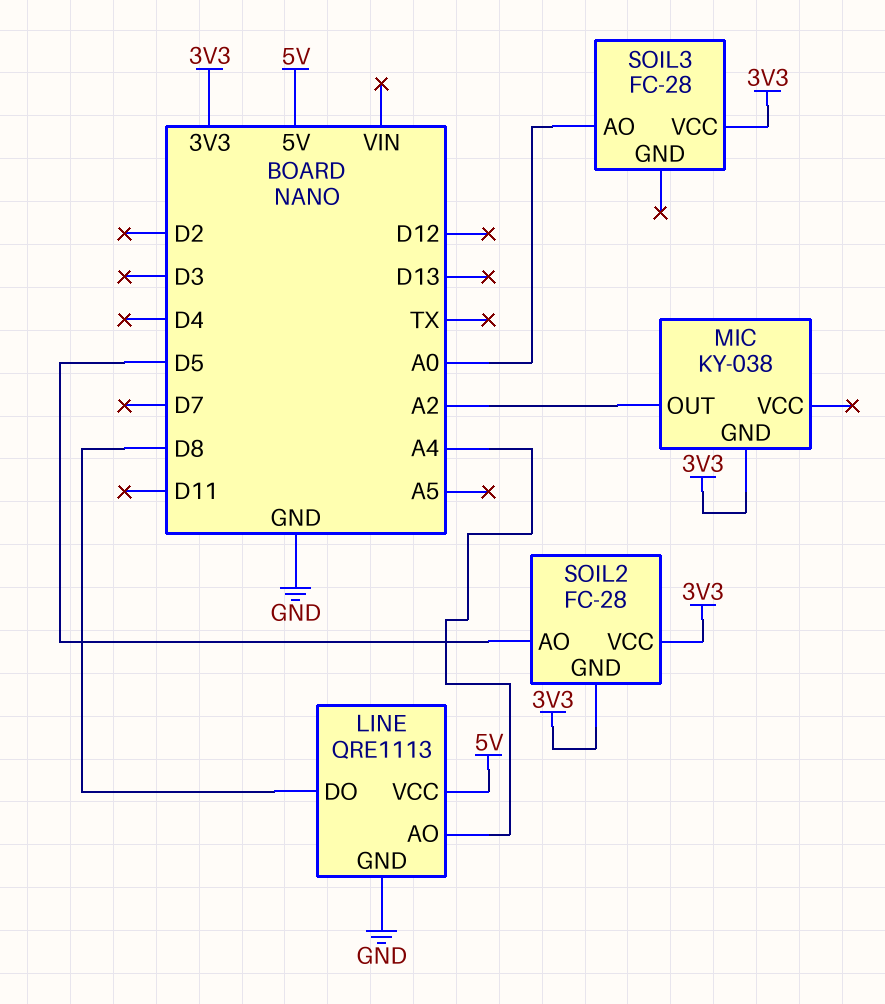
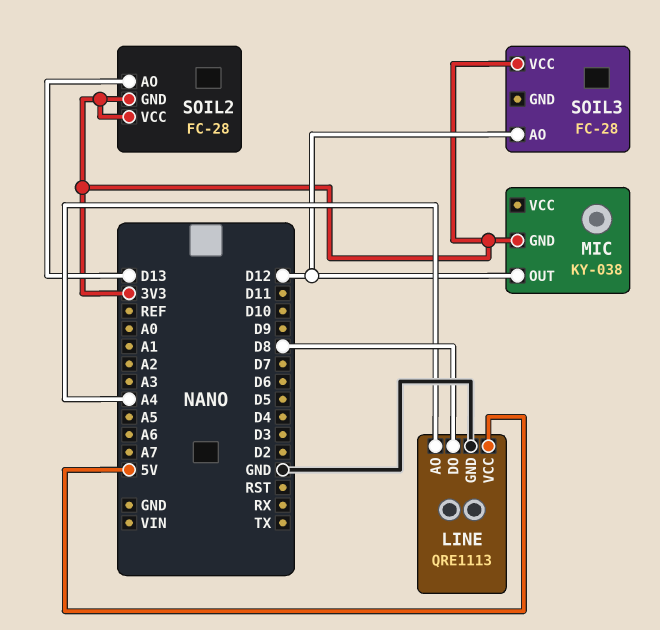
MIC pin OUT: A2 -> D12
SOIL2 pin AO: D5 -> D13
SOIL3 pin AO: A0 -> D12

